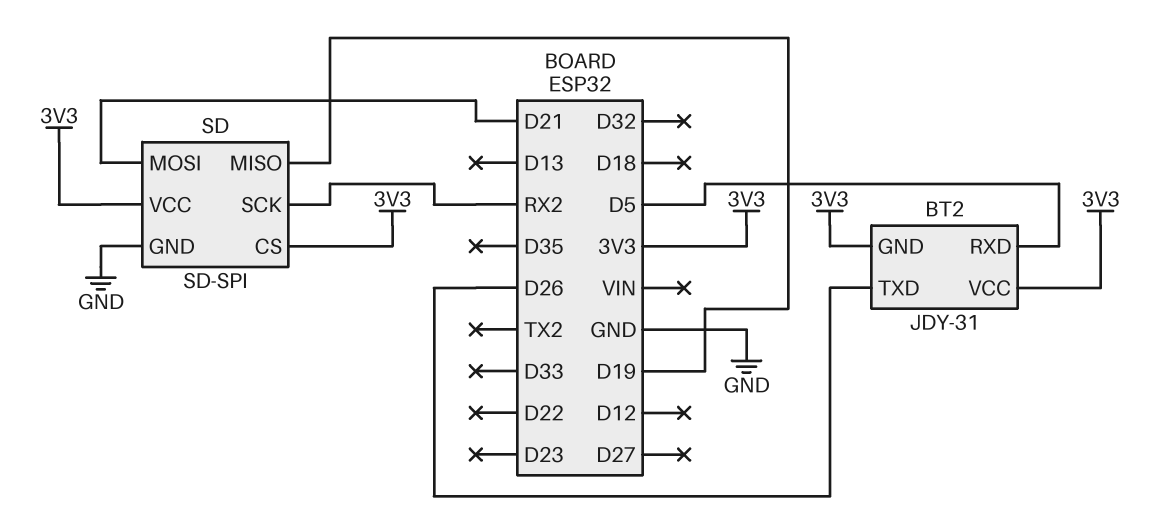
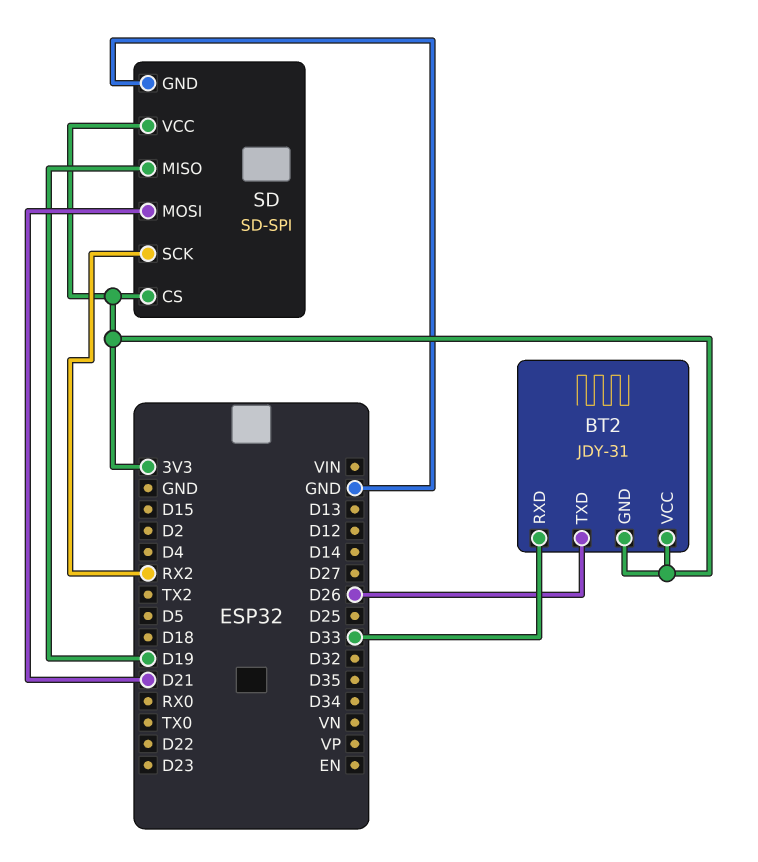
BT2 pin RXD: D5 -> D33

